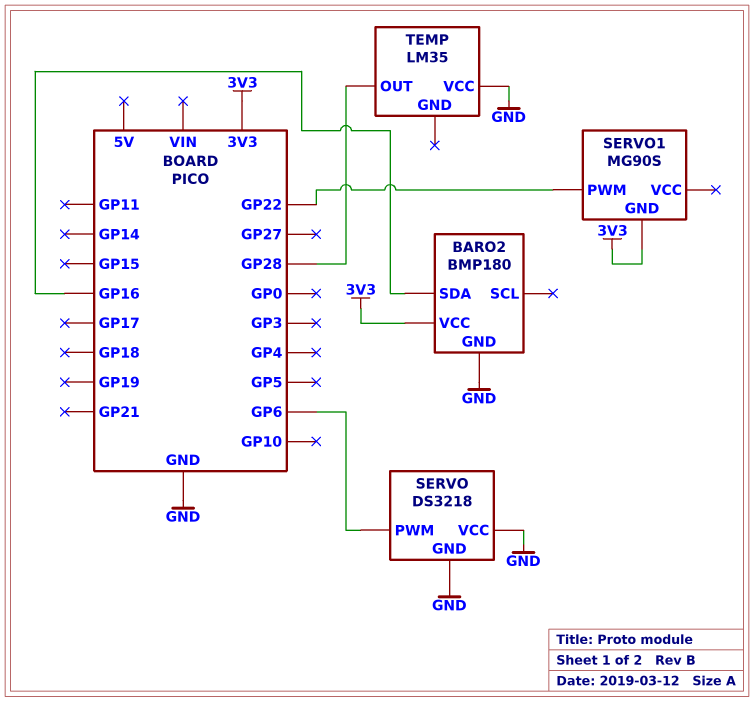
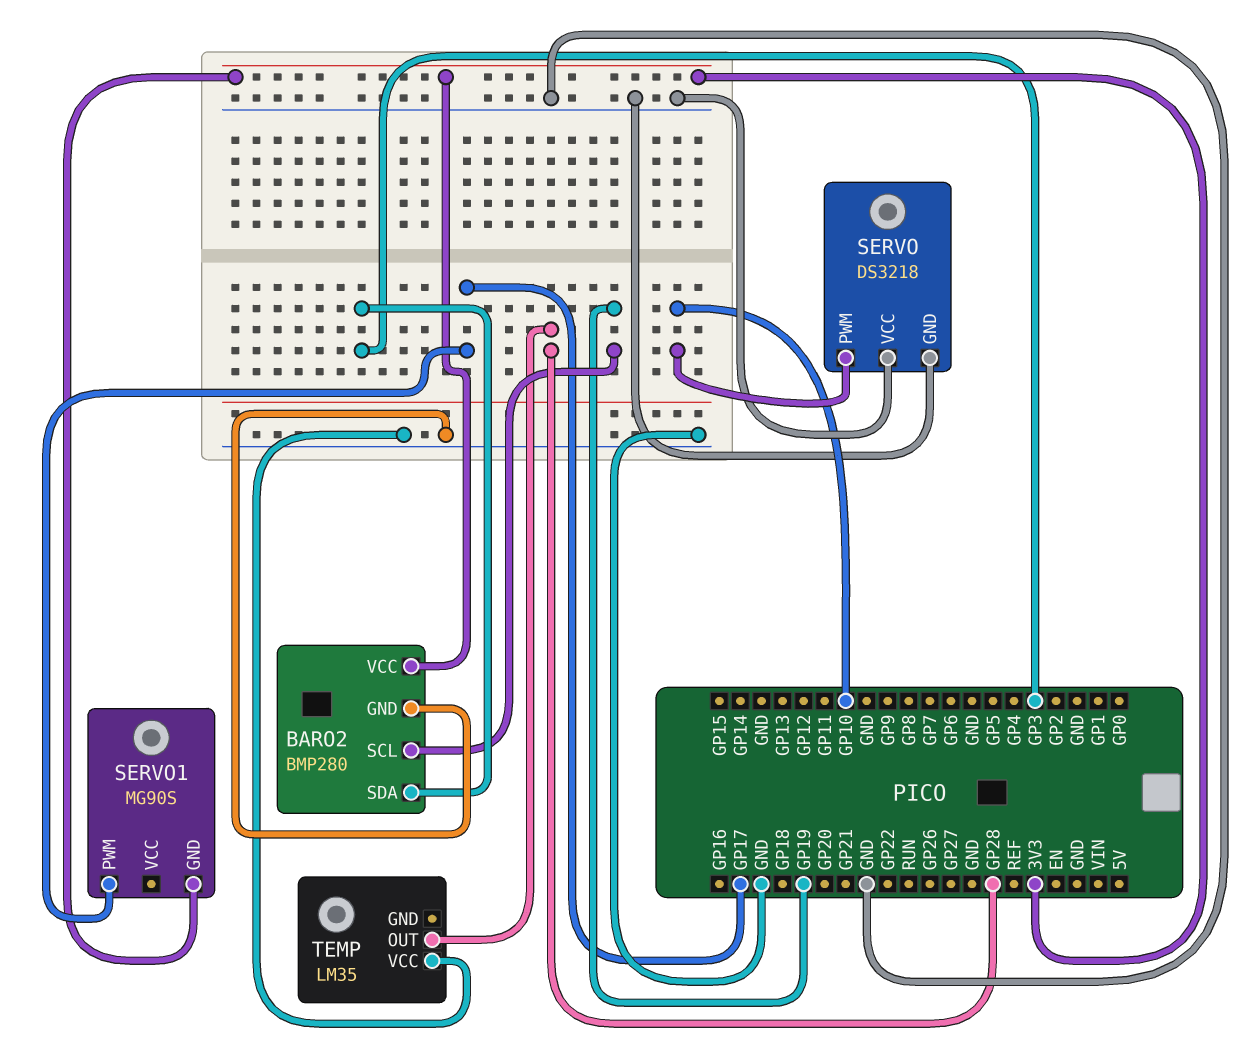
BARO2: BMP180 -> BMP280
BARO2 pin SCL: none -> GP19
BARO2 pin SDA: GP16 -> GP3
SERVO pin PWM: GP6 -> GP10
SERVO1 pin PWM: GP22 -> GP17

